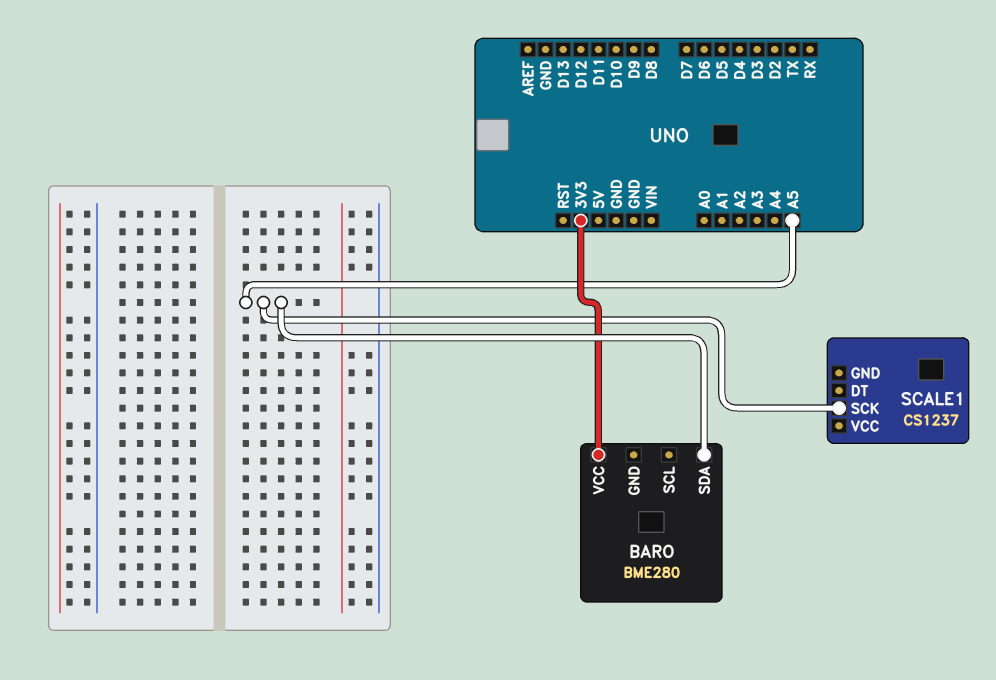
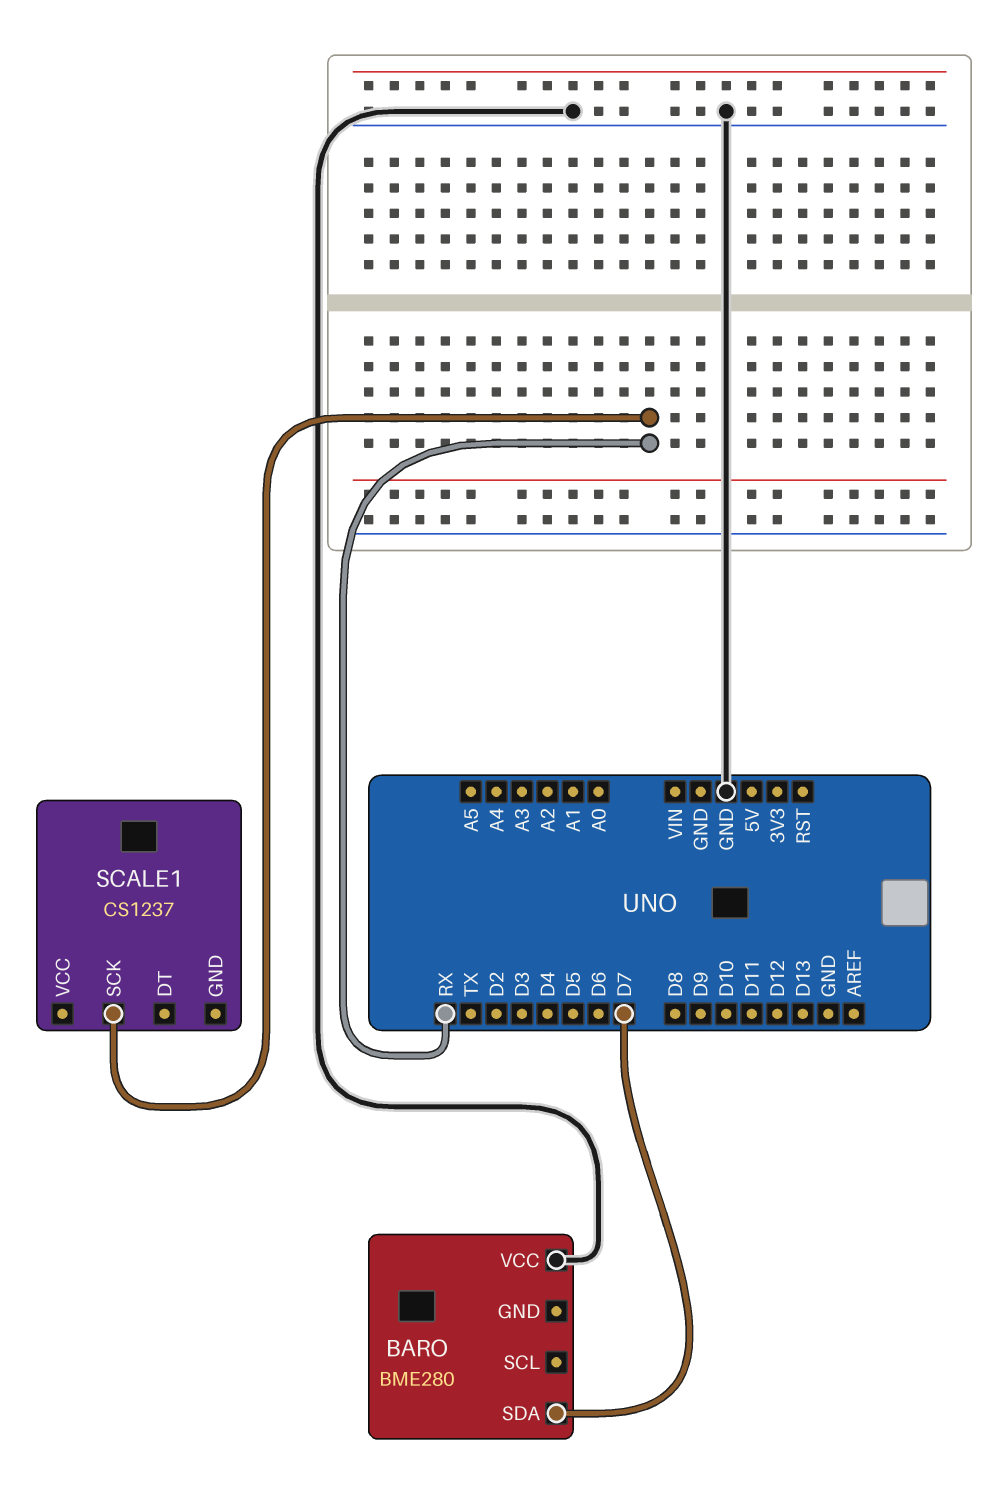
BARO pin SDA: A5 -> D7
BARO pin VCC: 3V3 -> GND
SCALE1 pin SCK: A5 -> RX

